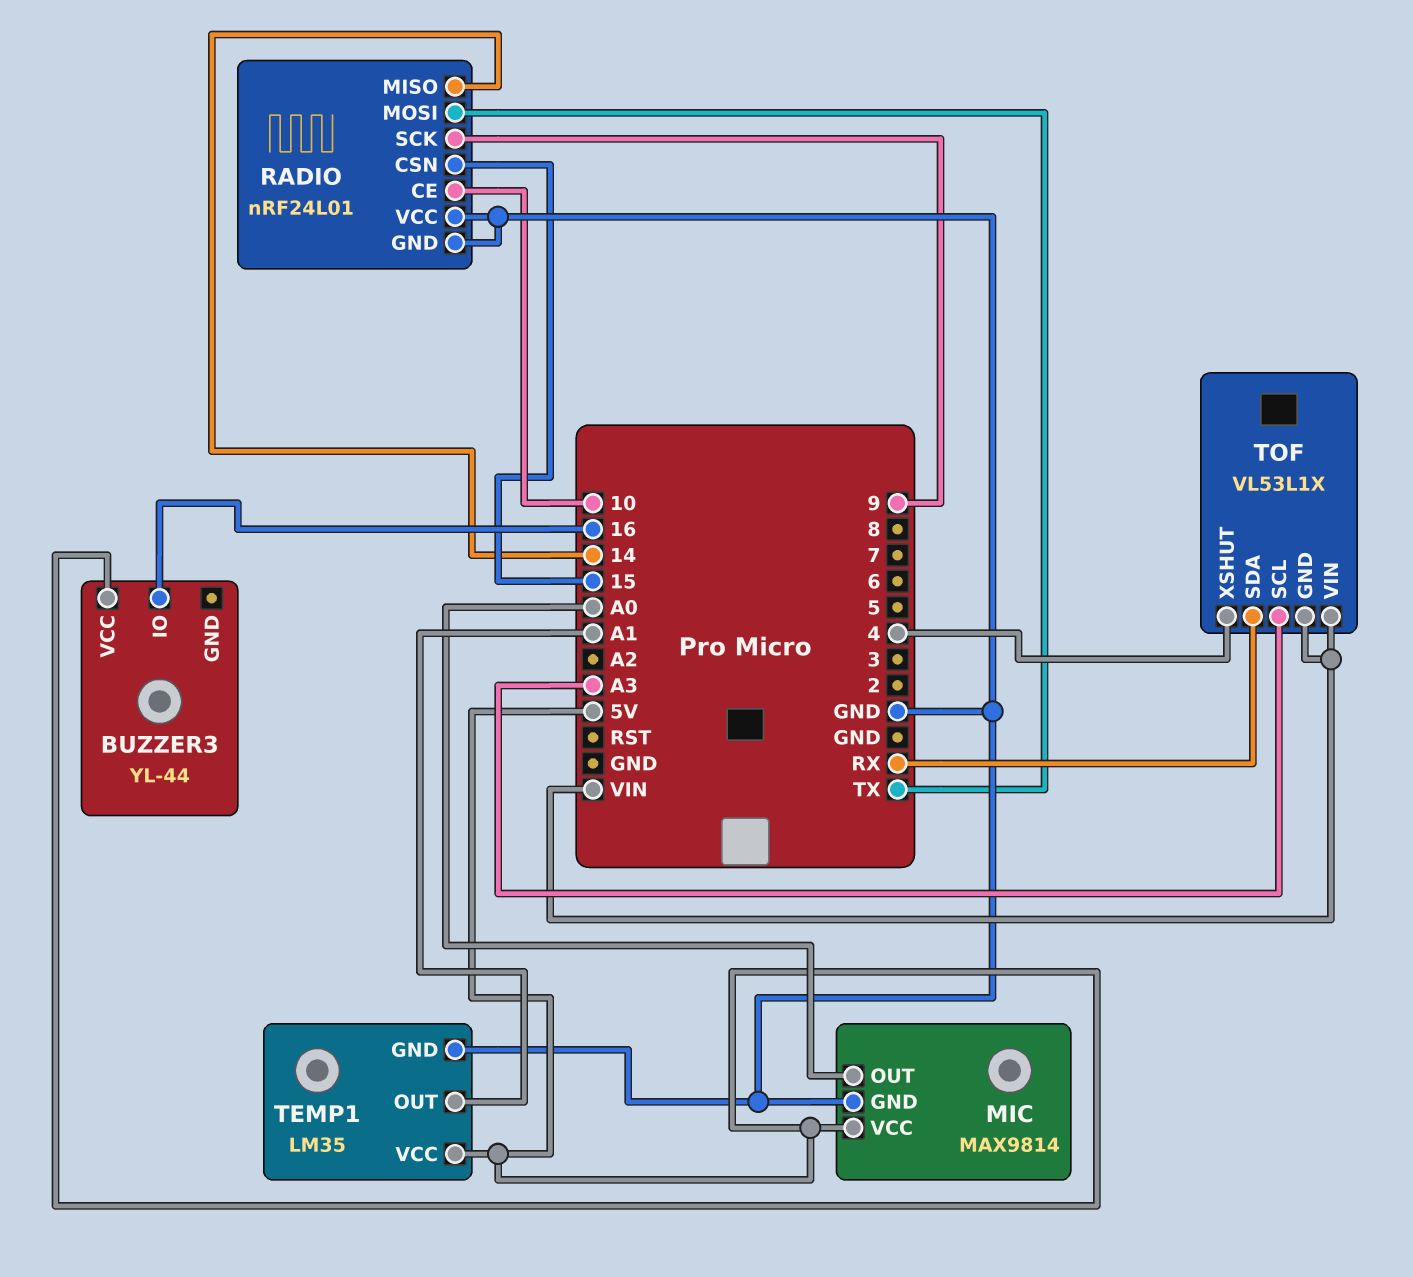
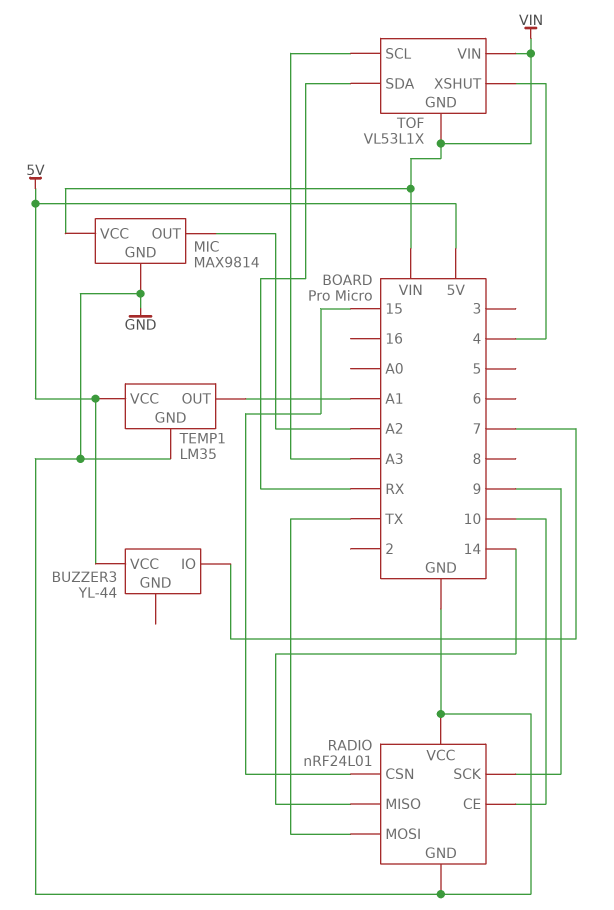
BUZZER3 pin IO: 16 -> 7
MIC pin OUT: A0 -> A2
MIC pin VCC: 5V -> VIN

